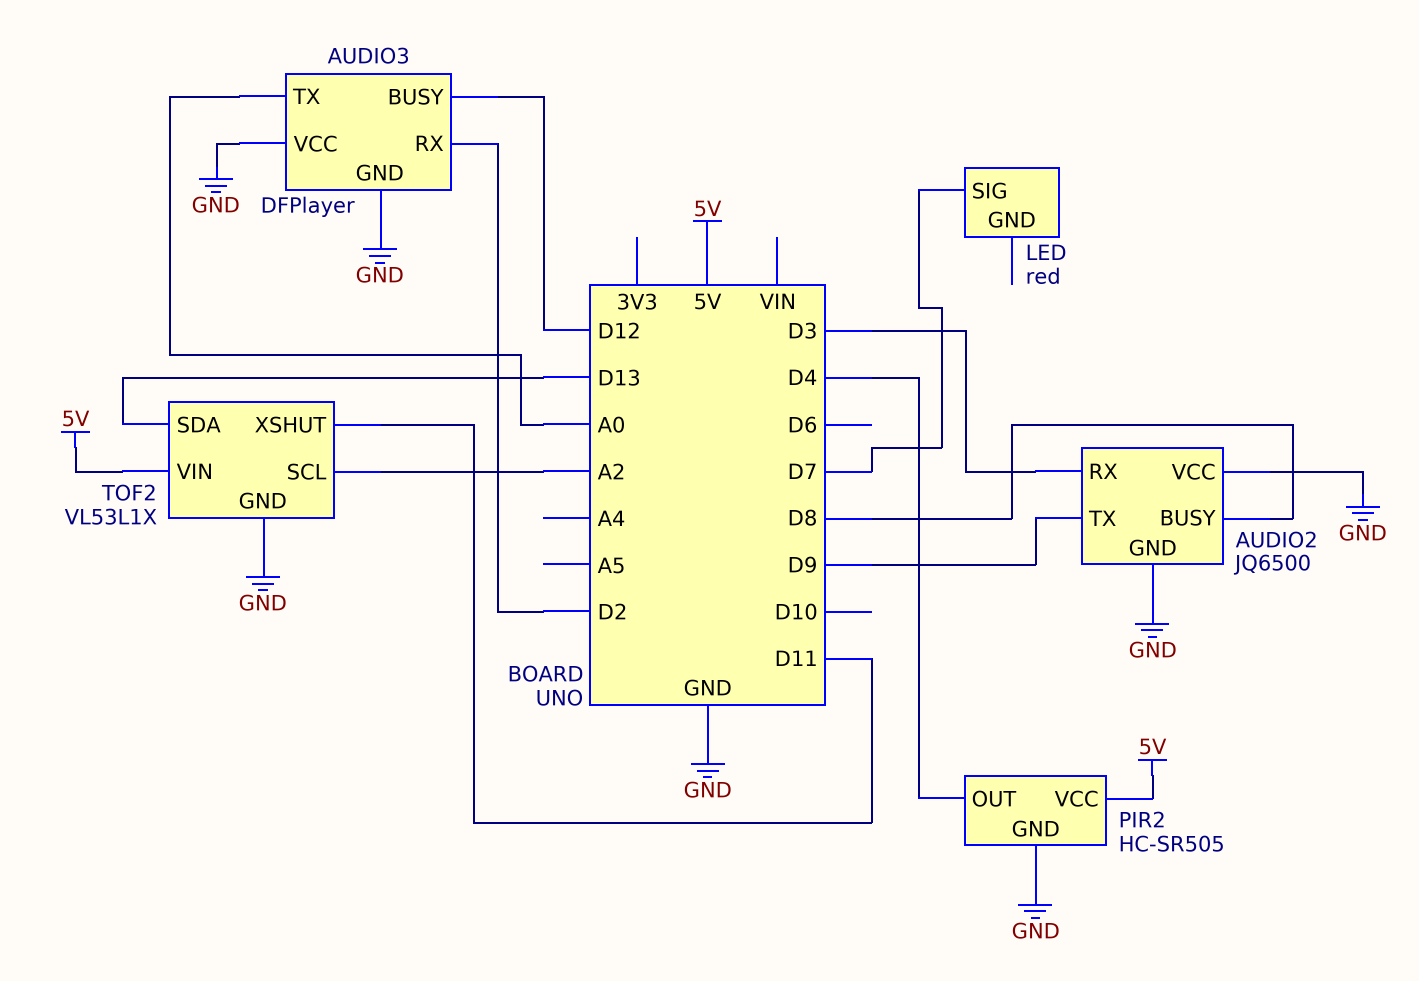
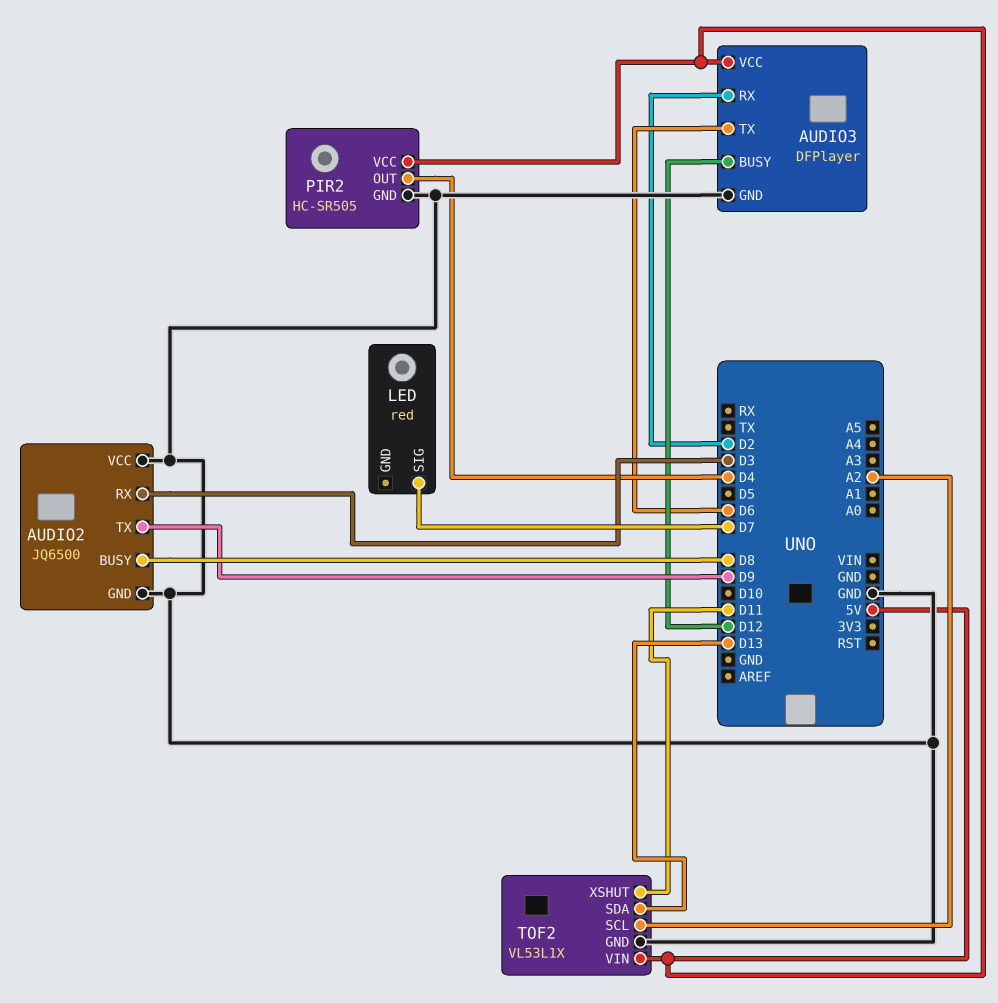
AUDIO3 pin TX: A0 -> D6
AUDIO3 pin VCC: GND -> 5V

